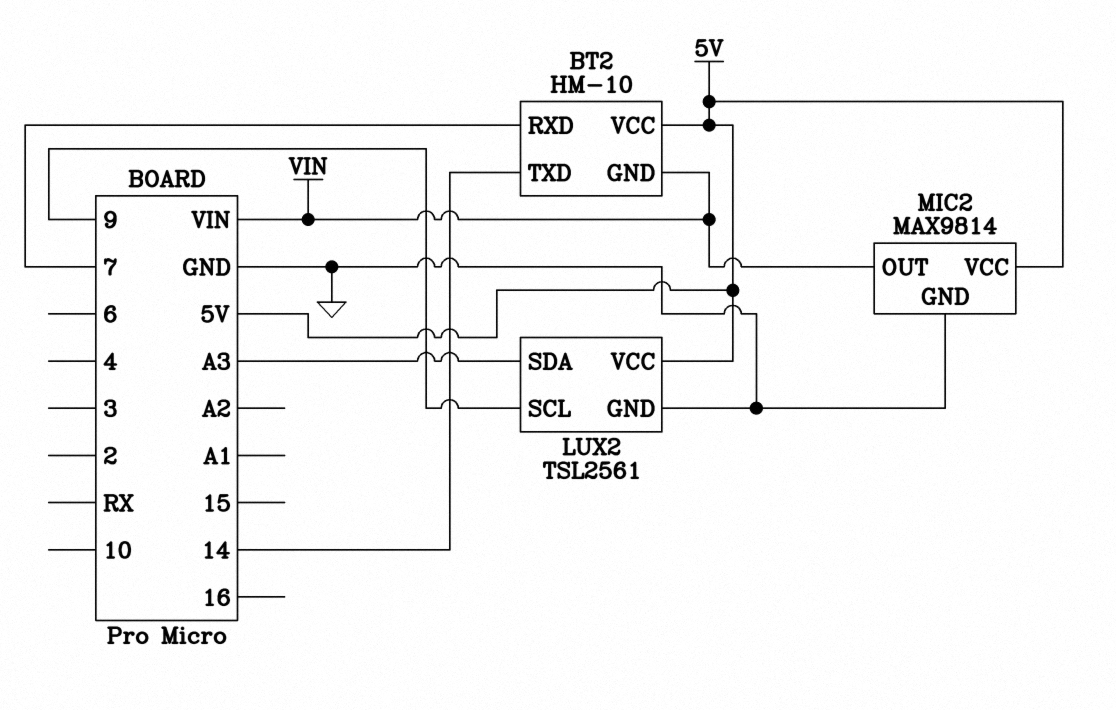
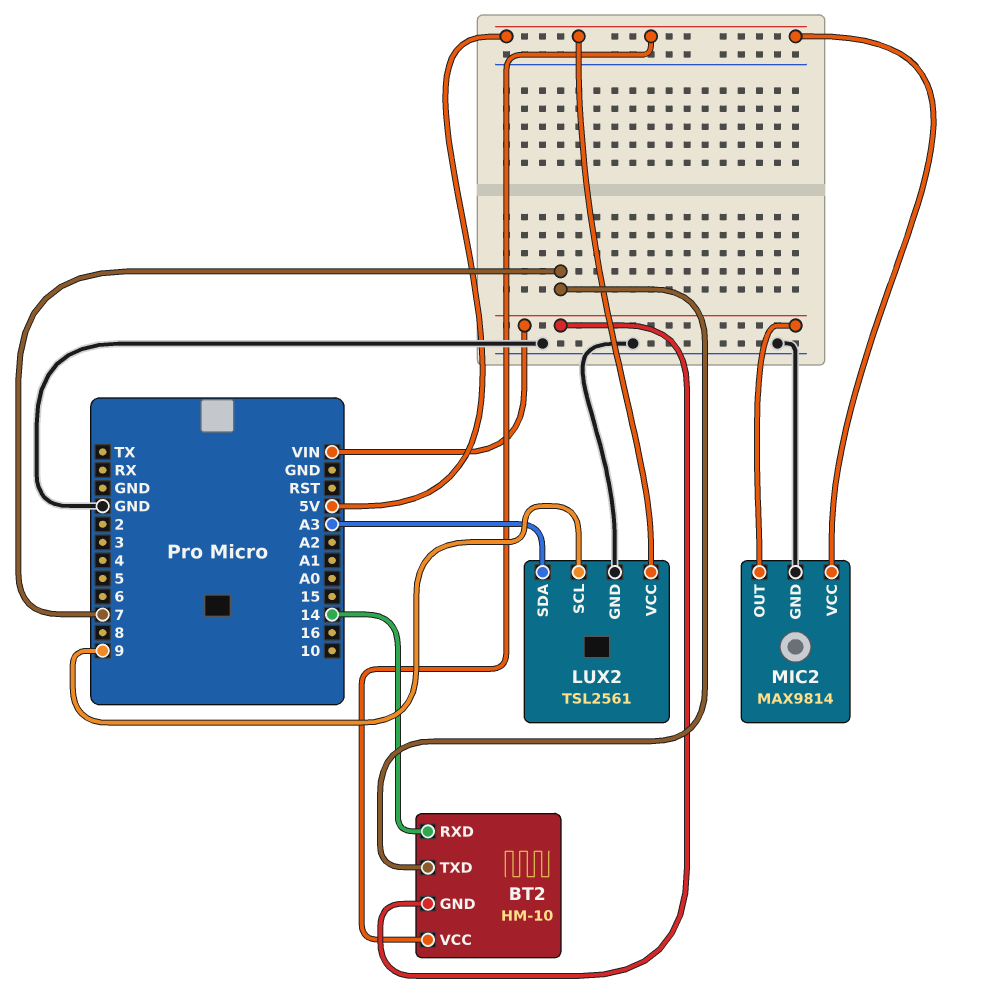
BT2 pin RXD: 7 -> 14
BT2 pin TXD: 14 -> 7

